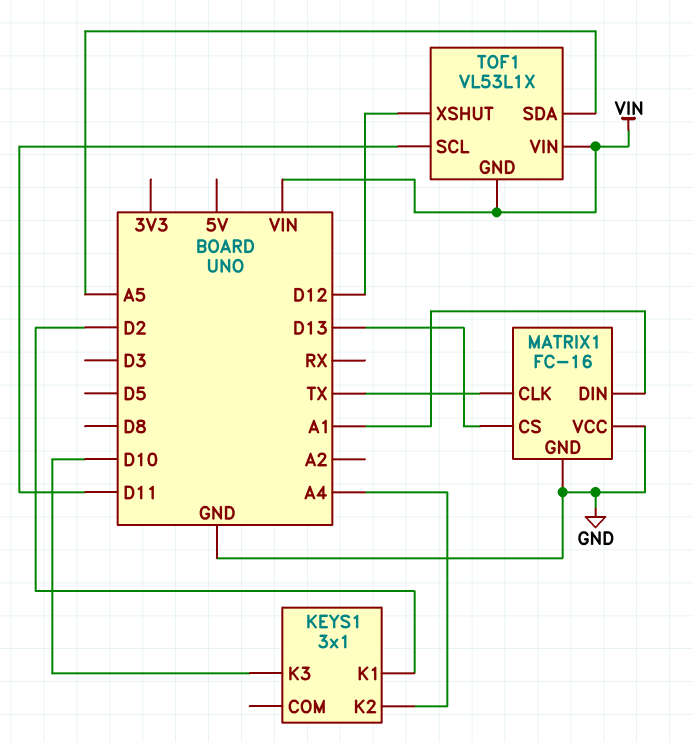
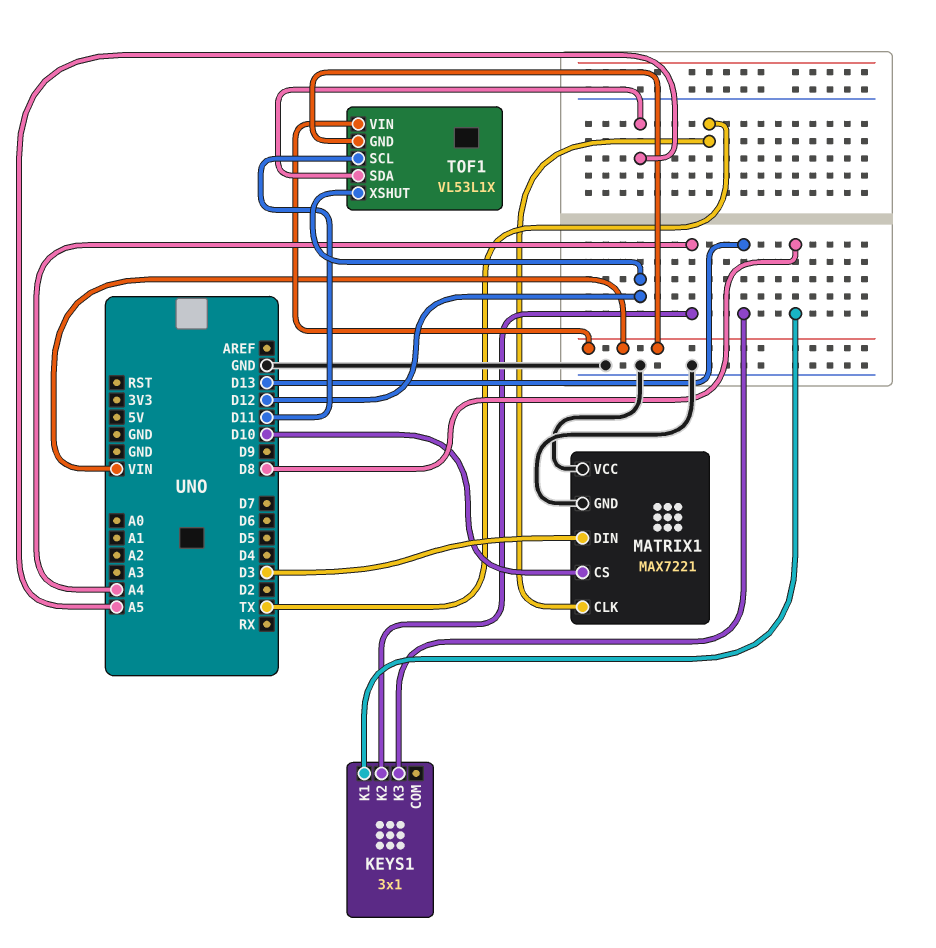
KEYS1 pin K1: D2 -> D8
KEYS1 pin K3: D10 -> D13
MATRIX1: FC-16 -> MAX7221
MATRIX1 pin CS: D13 -> D10
MATRIX1 pin DIN: A1 -> D3

